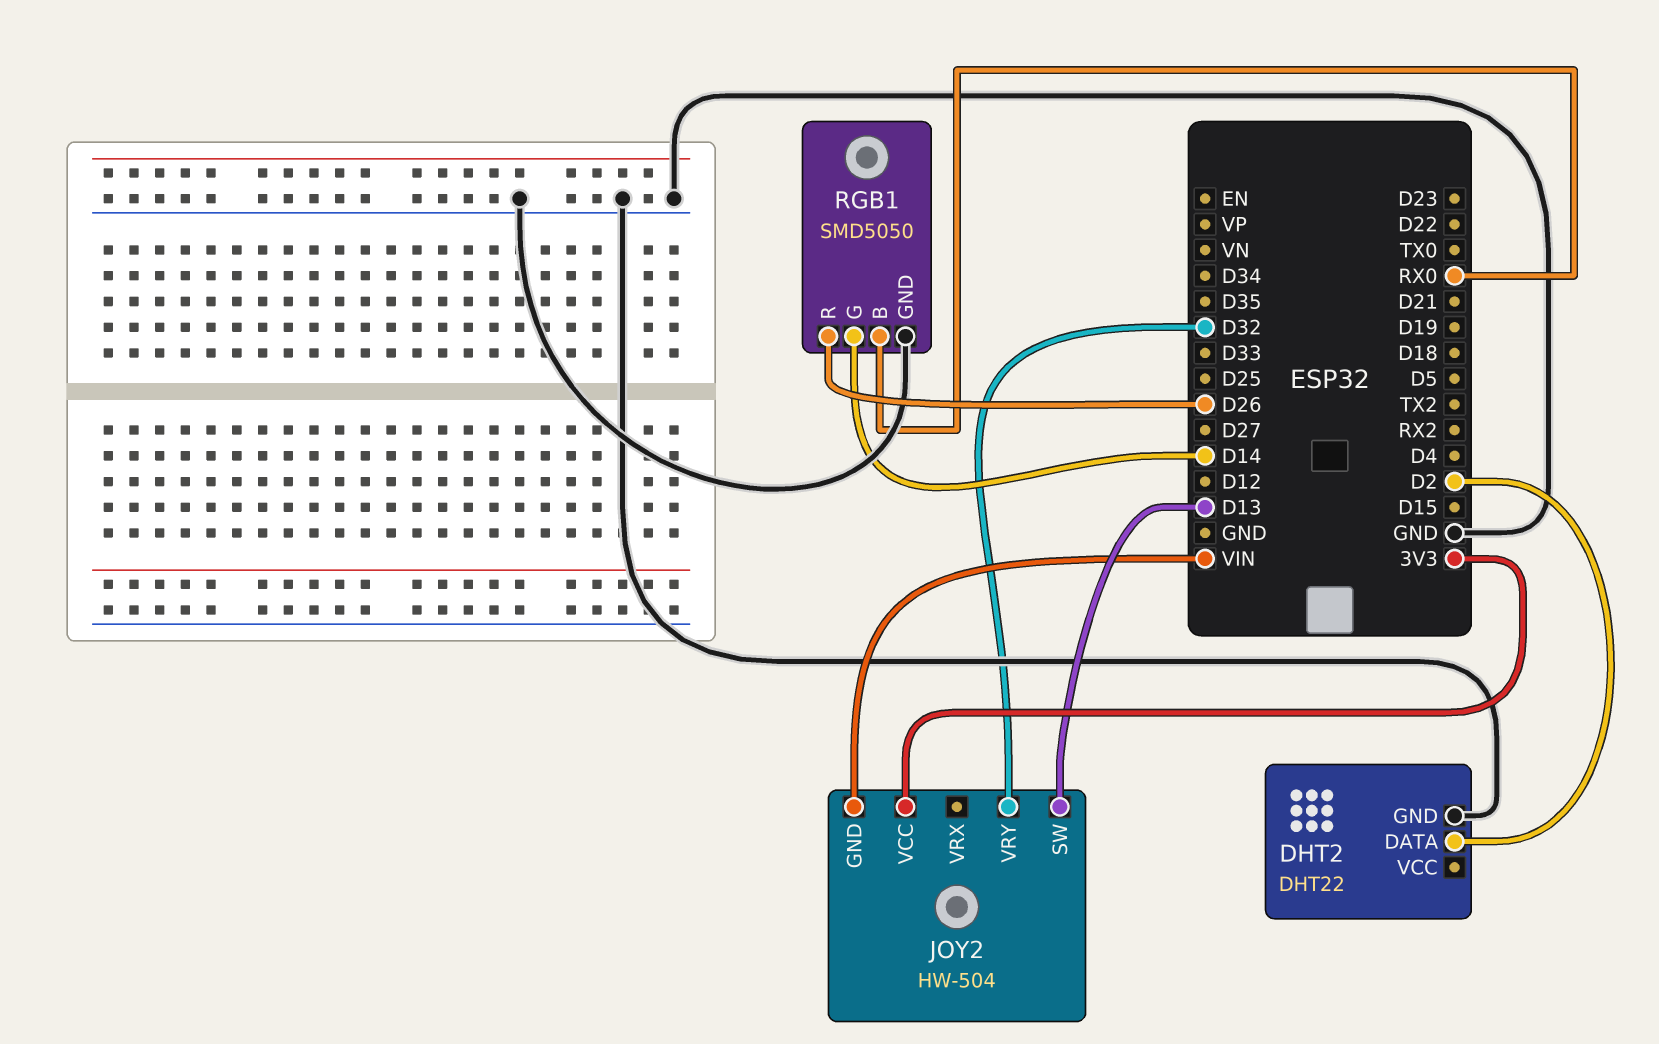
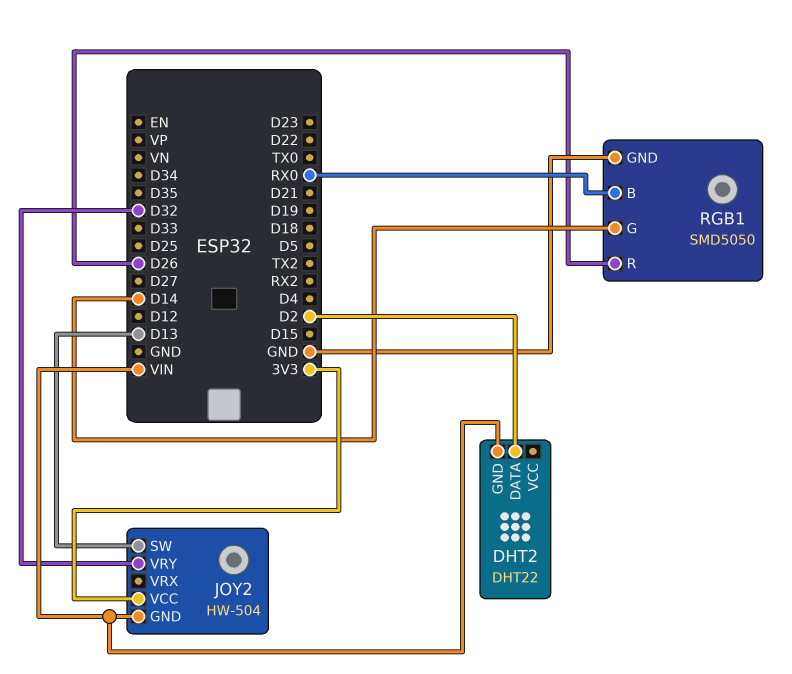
DHT2 pin GND: GND -> VIN

